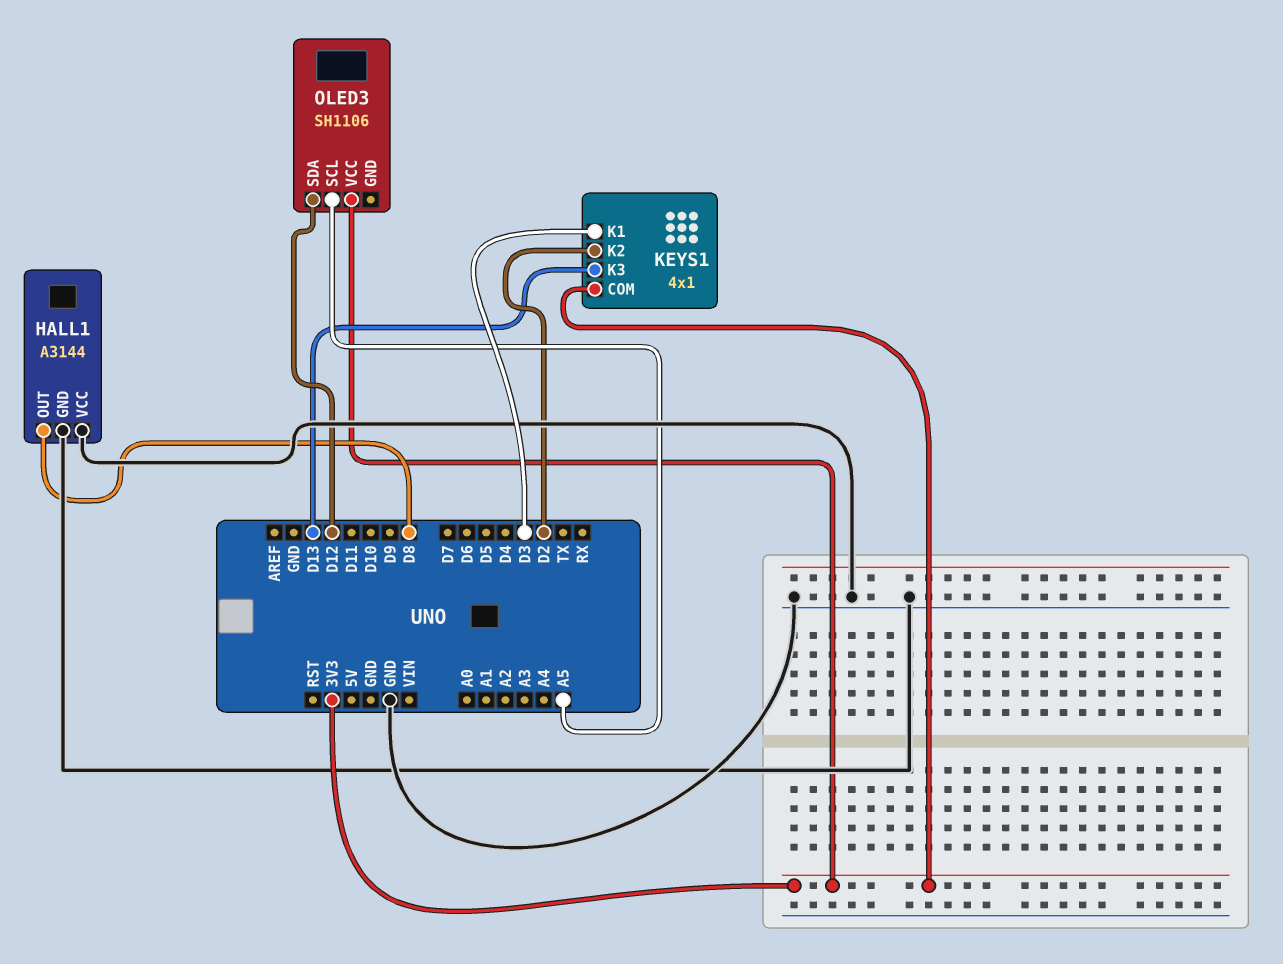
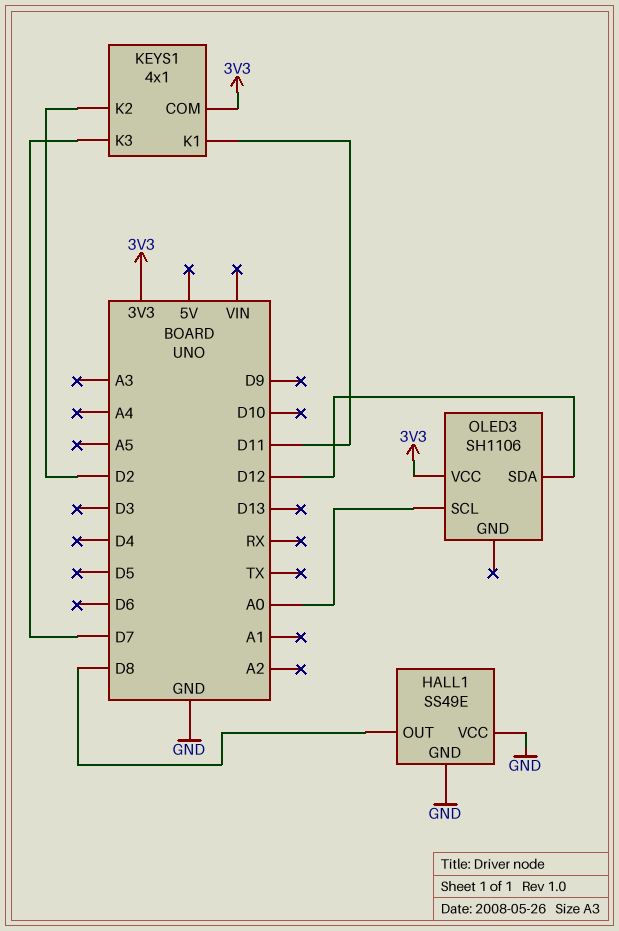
HALL1: A3144 -> SS49E
KEYS1 pin K1: D3 -> D11
KEYS1 pin K3: D13 -> D7
OLED3 pin SCL: A5 -> A0

